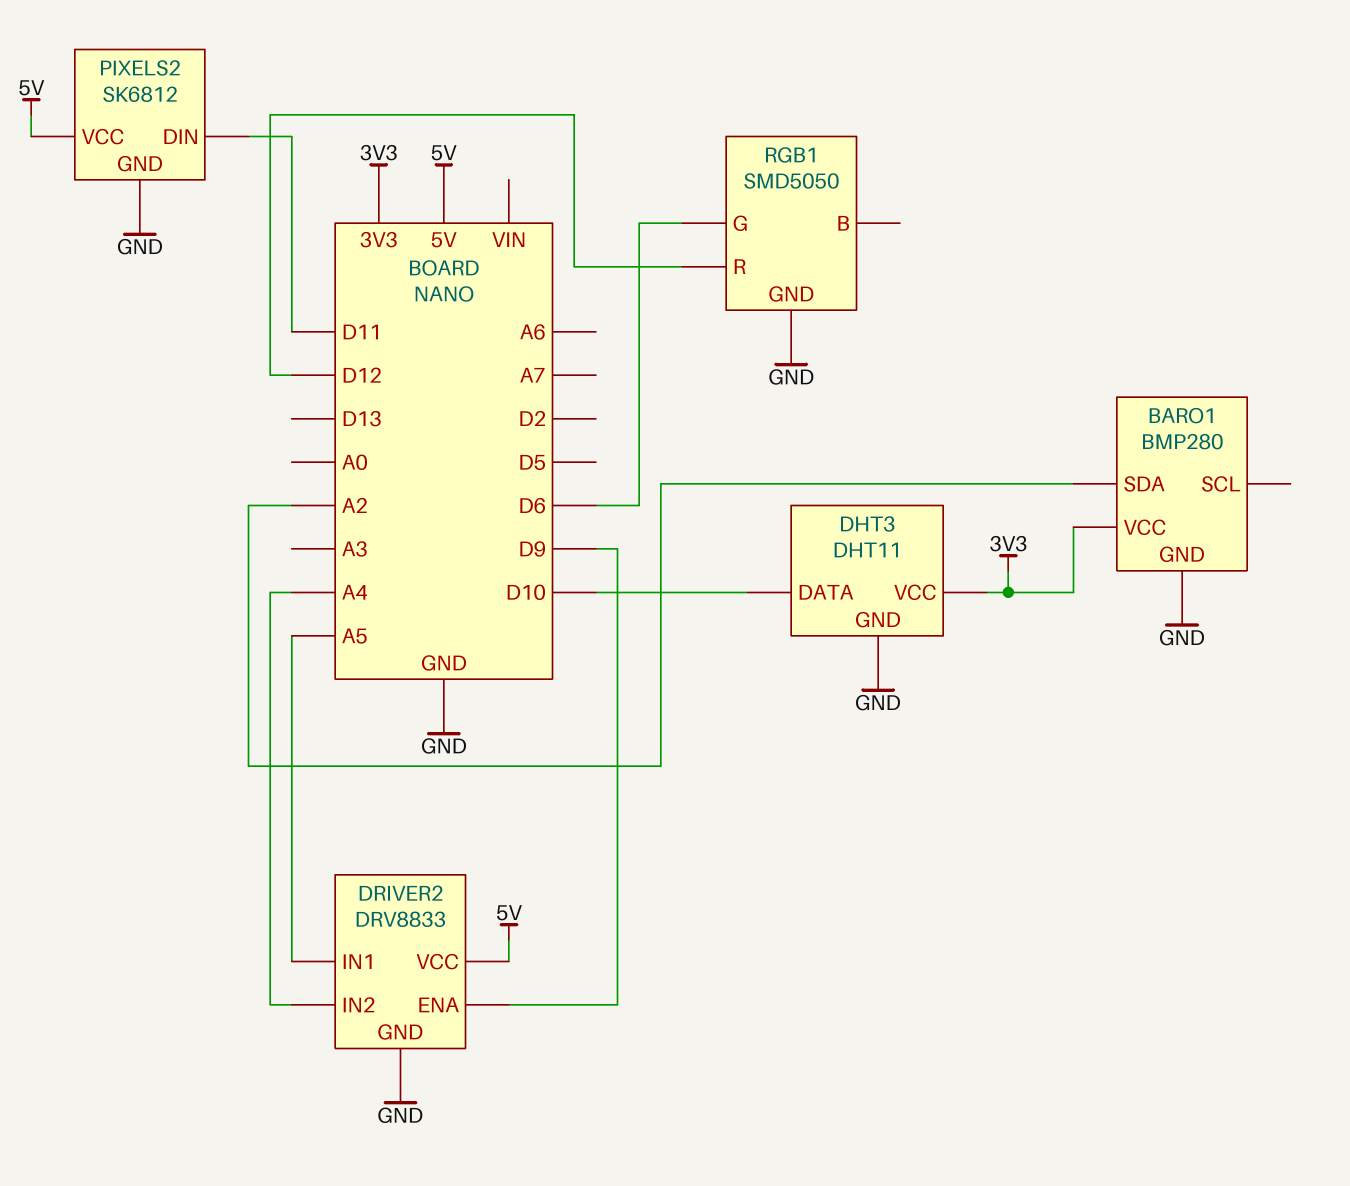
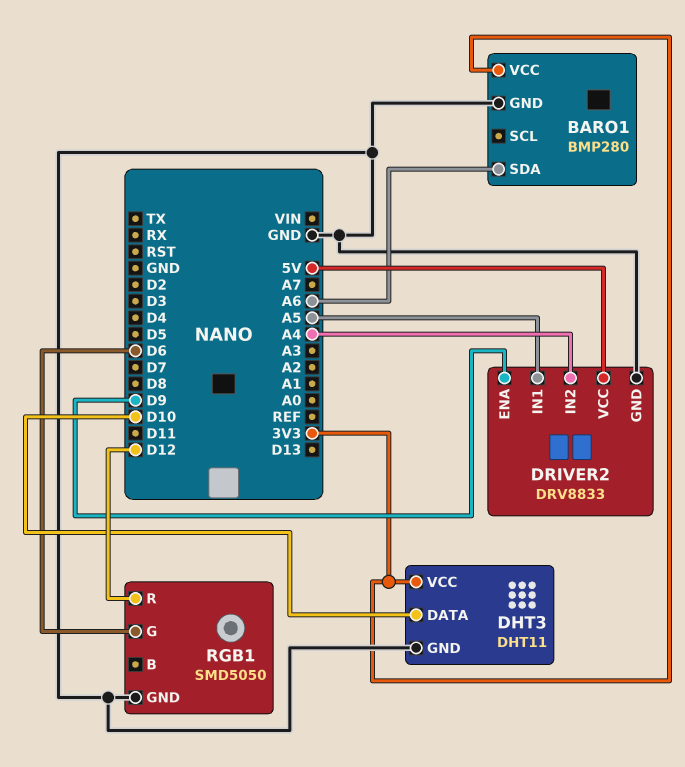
BARO1 pin SDA: A2 -> A6
PIXELS2: SK6812 -> none
PIXELS2 pin DIN: D11 -> none
PIXELS2 pin GND: GND -> none
PIXELS2 pin VCC: 5V -> none

